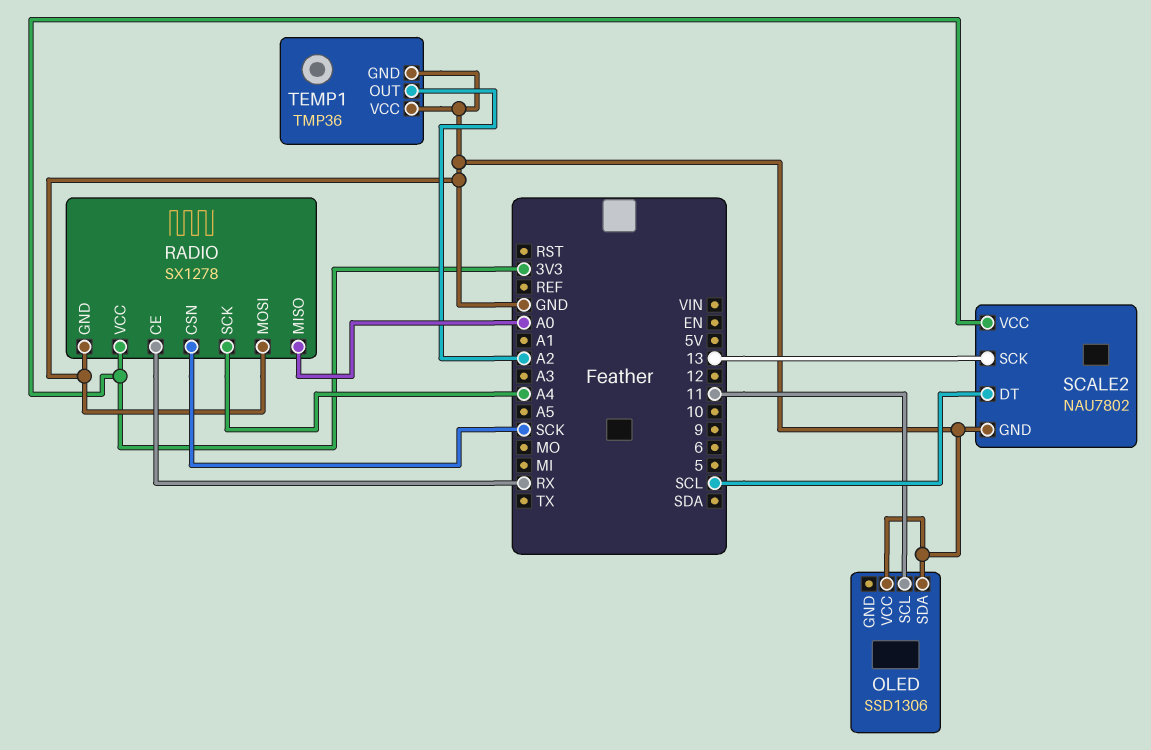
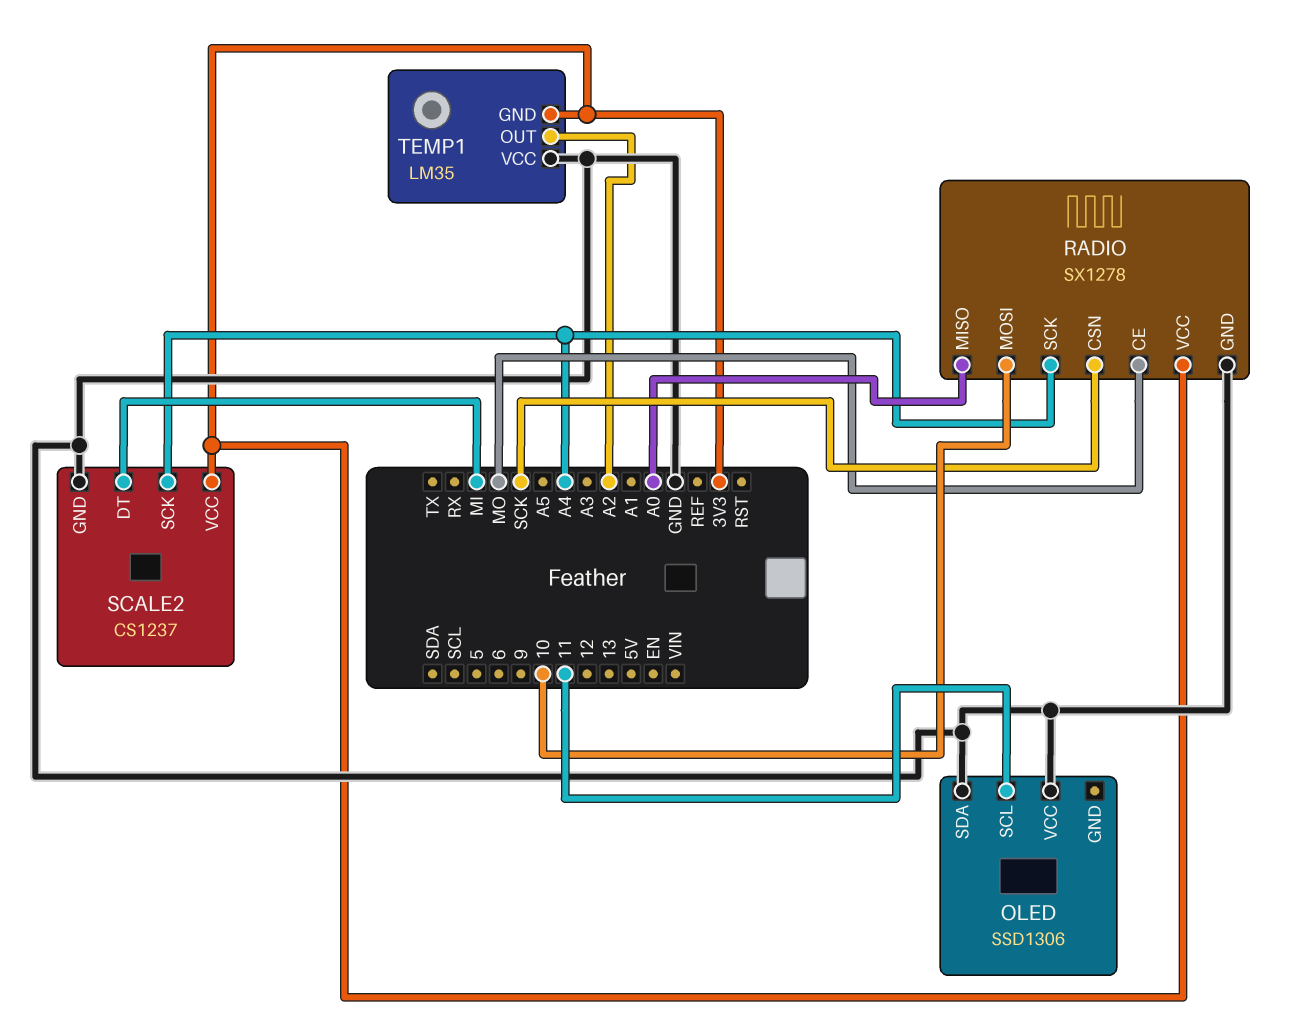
RADIO pin CE: RX -> MO
RADIO pin MOSI: GND -> 10
SCALE2: NAU7802 -> CS1237
SCALE2 pin DT: SCL -> MI
SCALE2 pin SCK: 13 -> A4
TEMP1: TMP36 -> LM35
TEMP1 pin GND: GND -> 3V3

